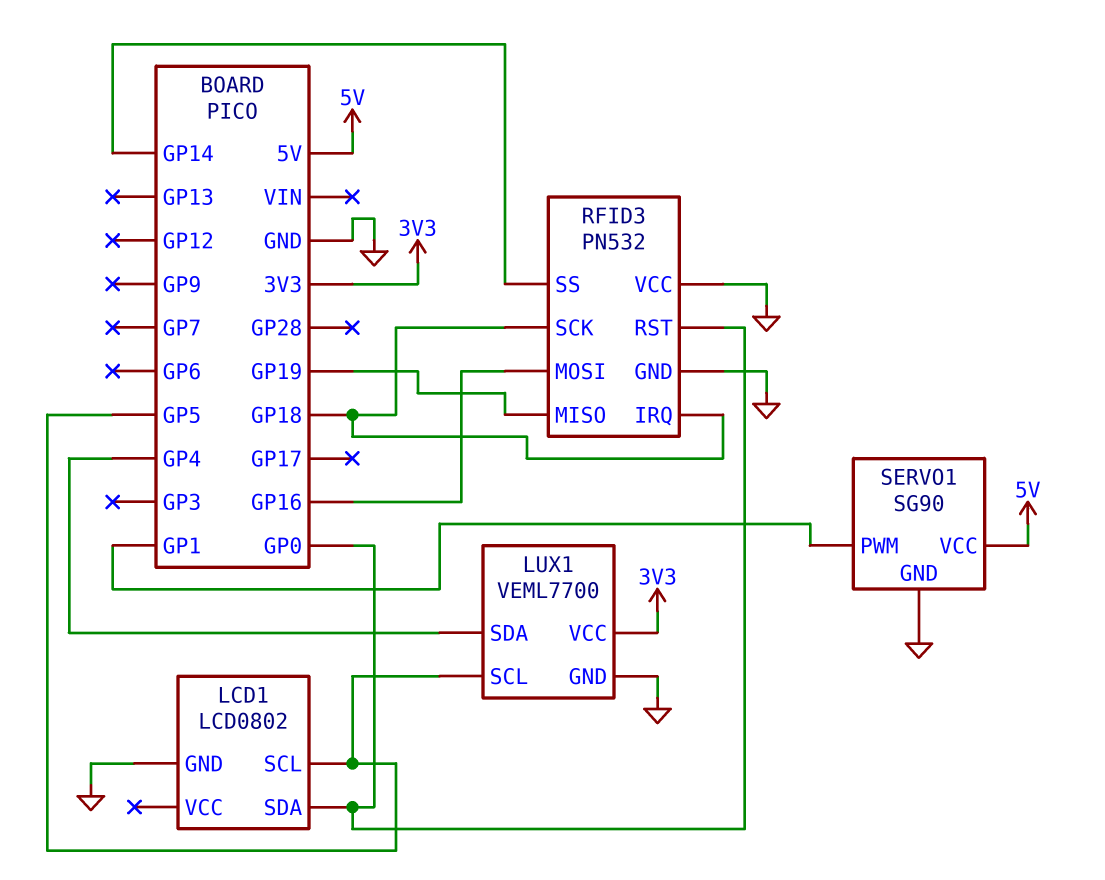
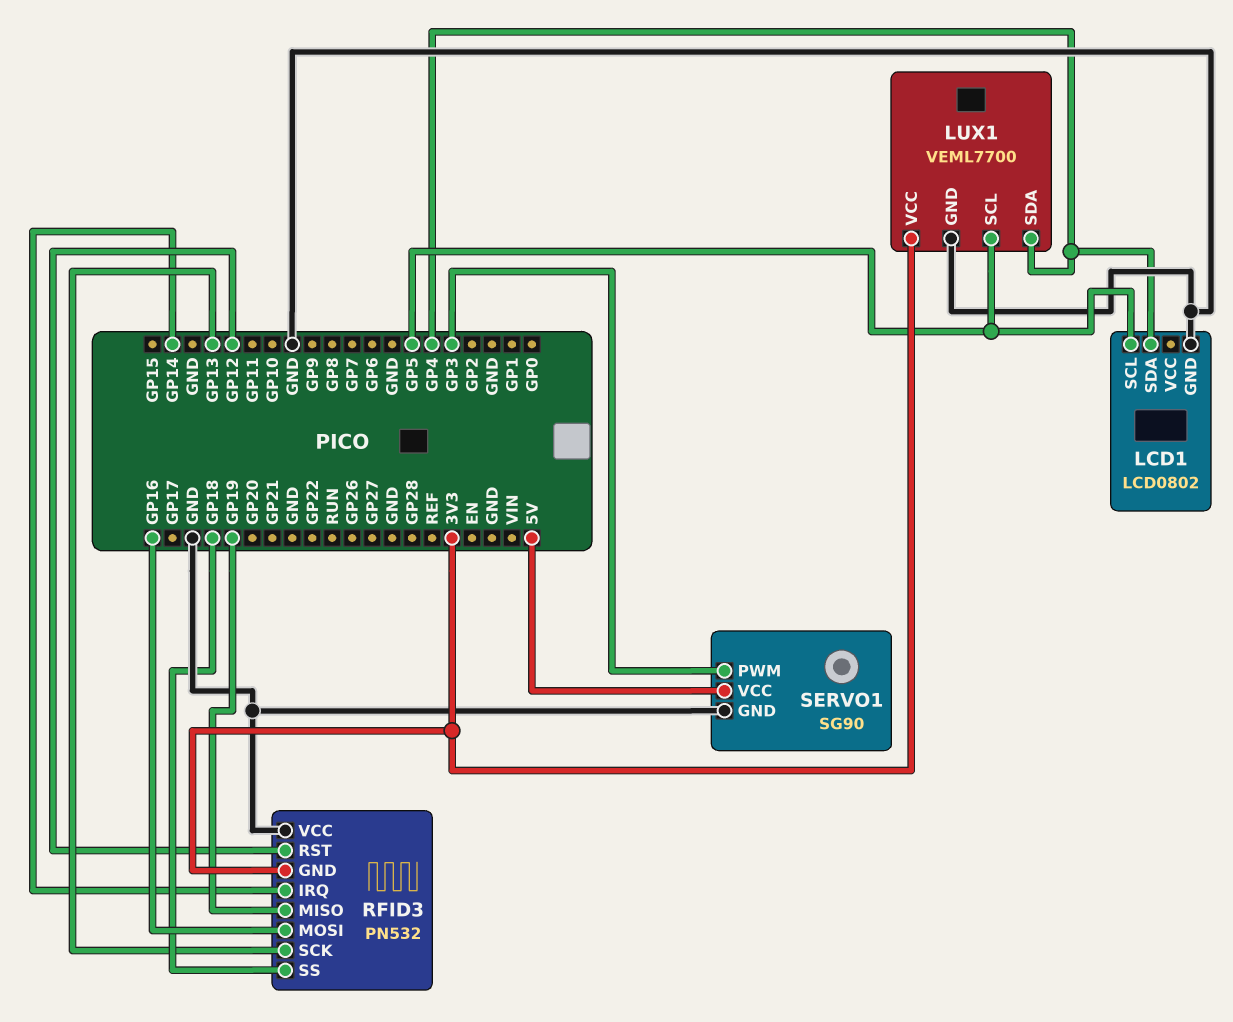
LCD1 pin SDA: GP0 -> GP4
RFID3 pin GND: GND -> 3V3
RFID3 pin IRQ: GP18 -> GP14
RFID3 pin RST: GP0 -> GP12
RFID3 pin SCK: GP18 -> GP13
RFID3 pin SS: GP14 -> GP18
SERVO1 pin PWM: GP1 -> GP3

